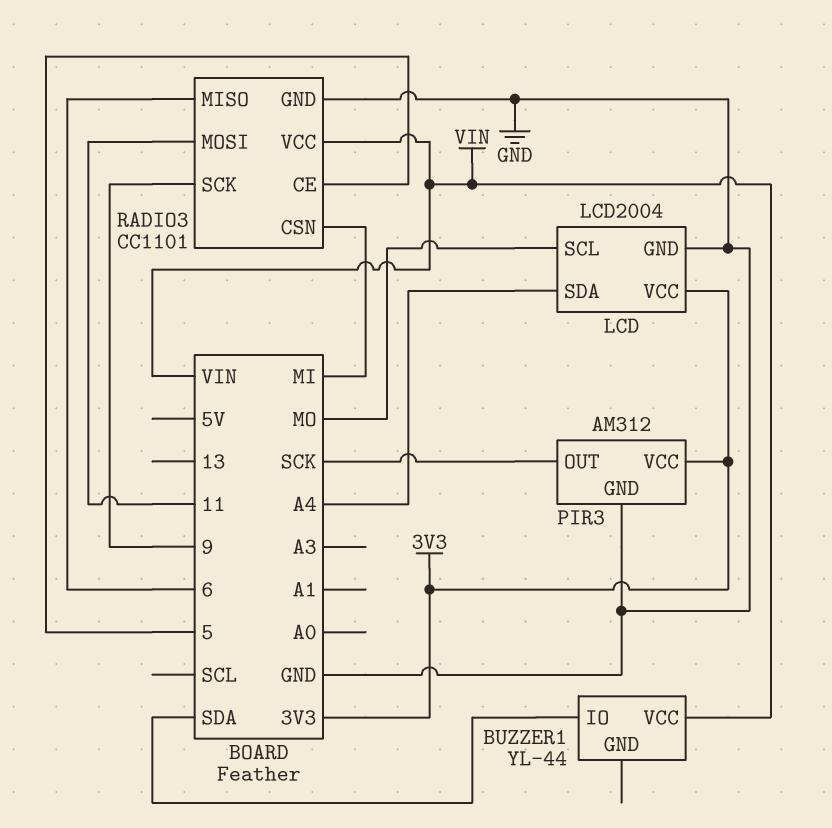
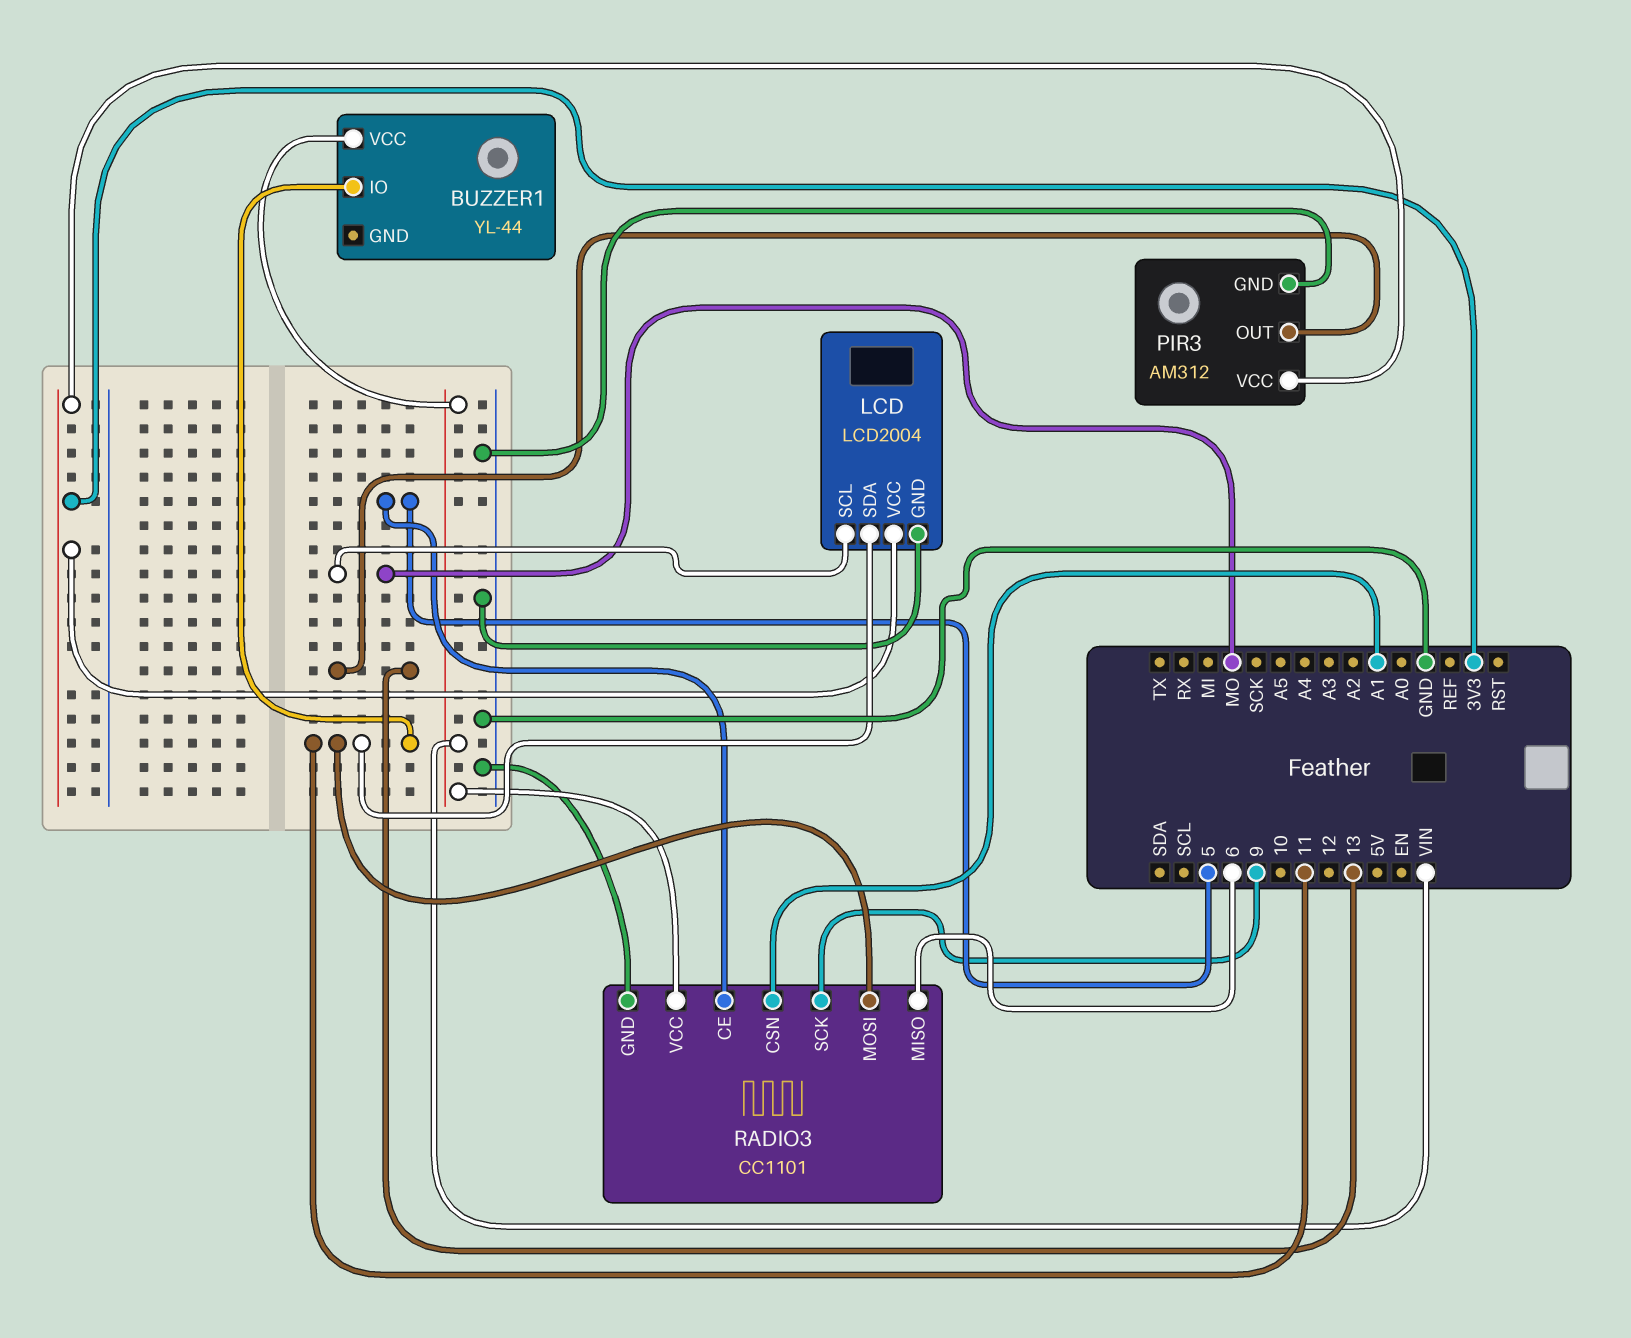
BUZZER1 pin IO: SDA -> 11
LCD pin SDA: A4 -> 11
PIR3 pin OUT: SCK -> 13
RADIO3 pin CSN: MI -> A1

